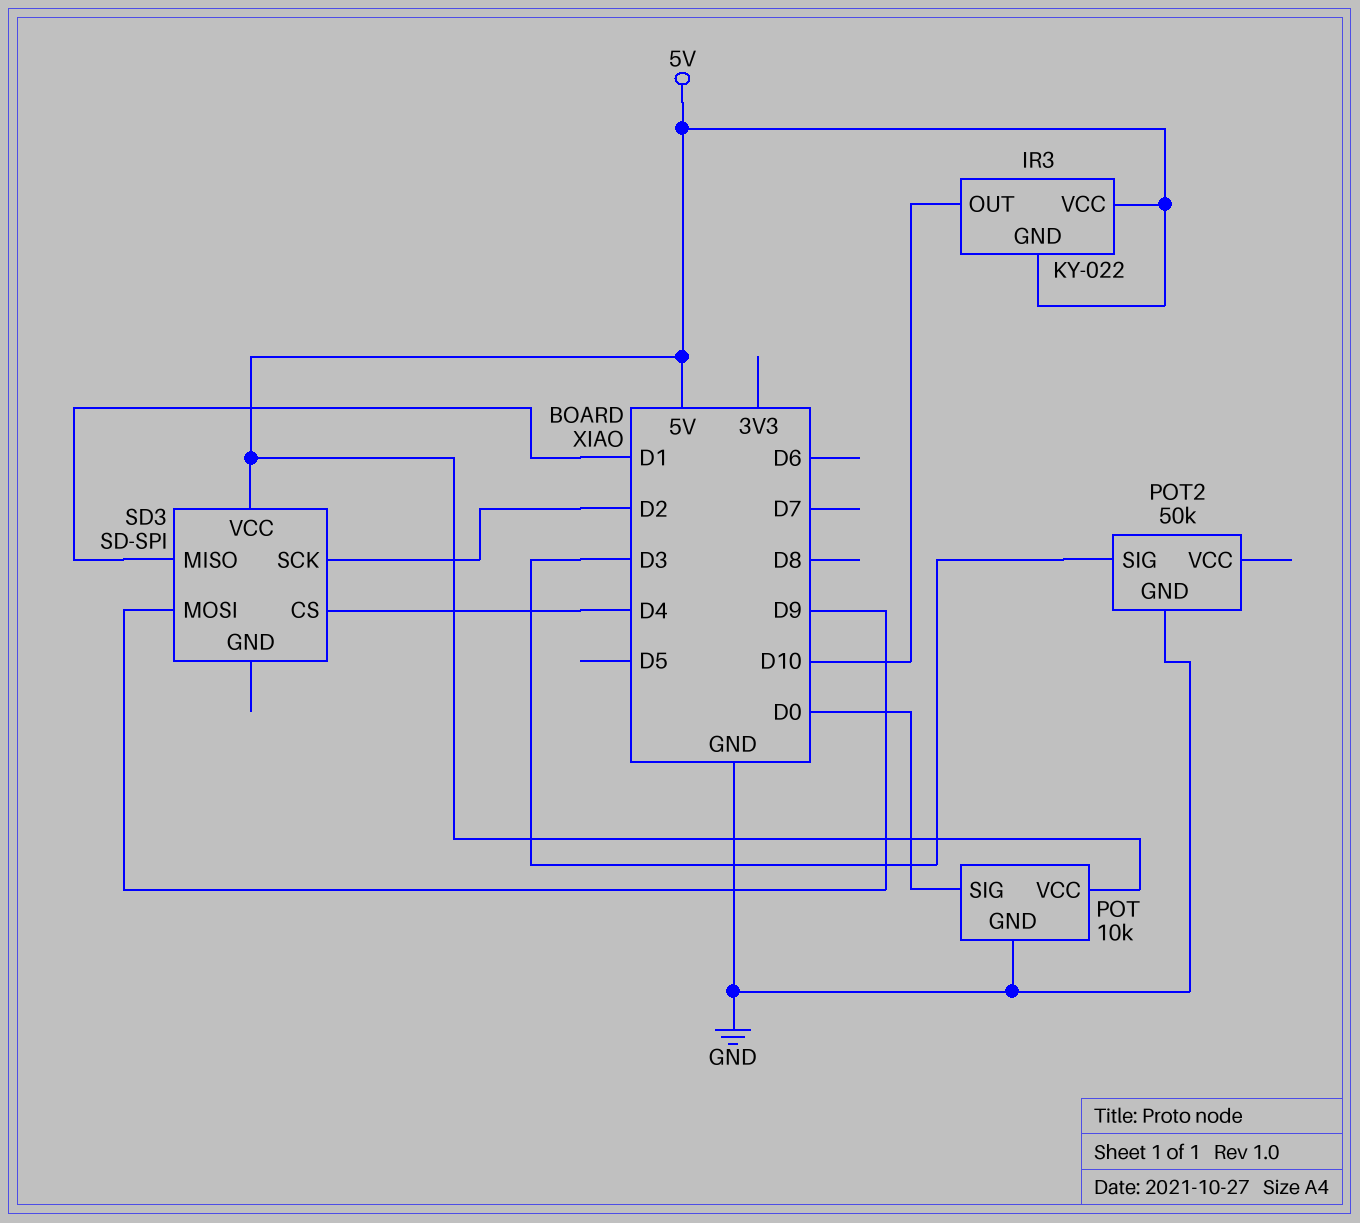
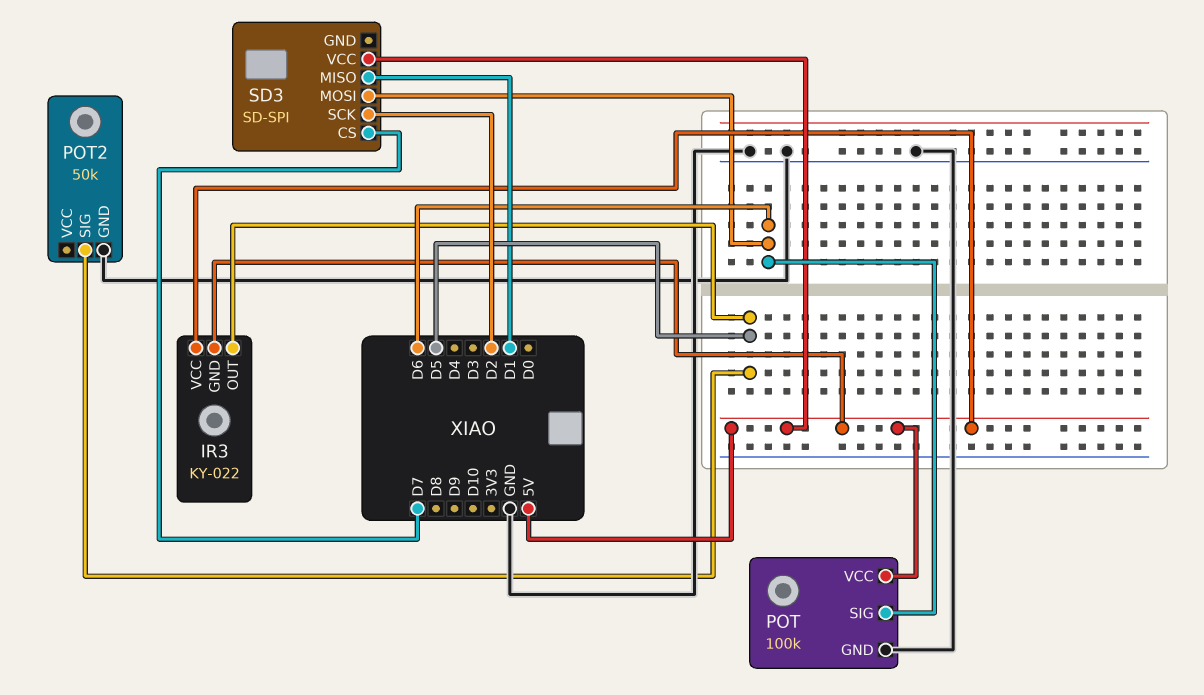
IR3 pin OUT: D10 -> D5
POT: 10k -> 100k
POT pin SIG: D0 -> D6
POT2 pin SIG: D3 -> D5
SD3 pin CS: D4 -> D7
SD3 pin MOSI: D9 -> D6

